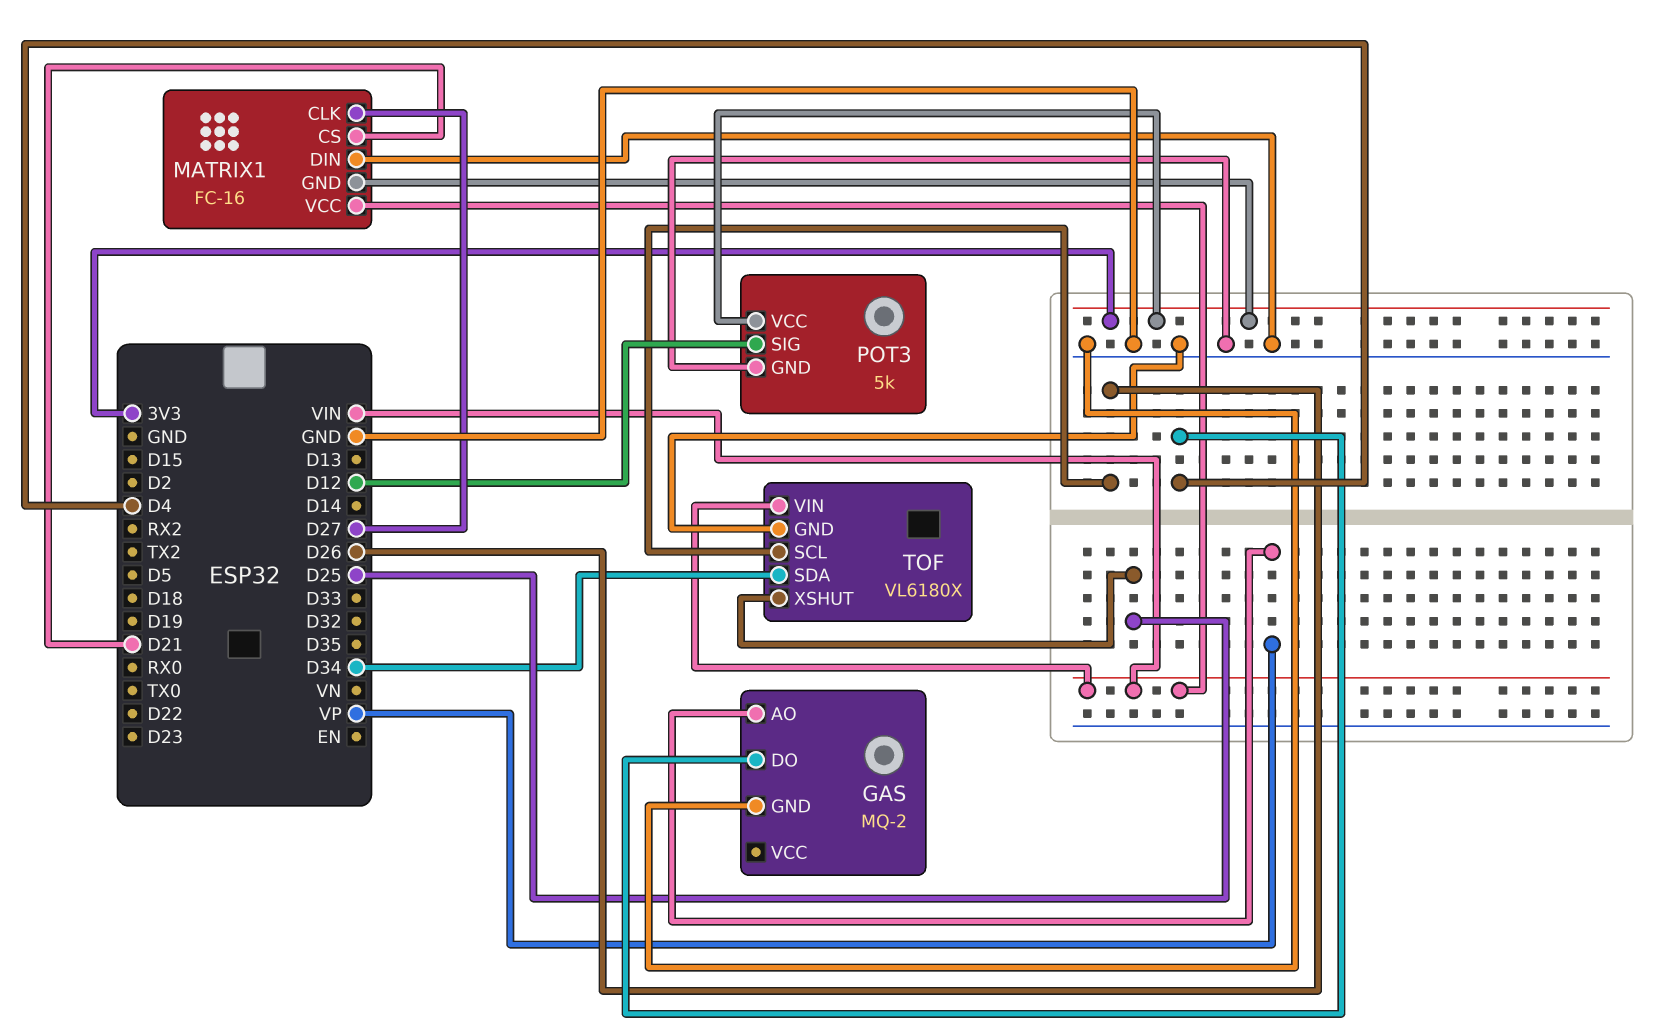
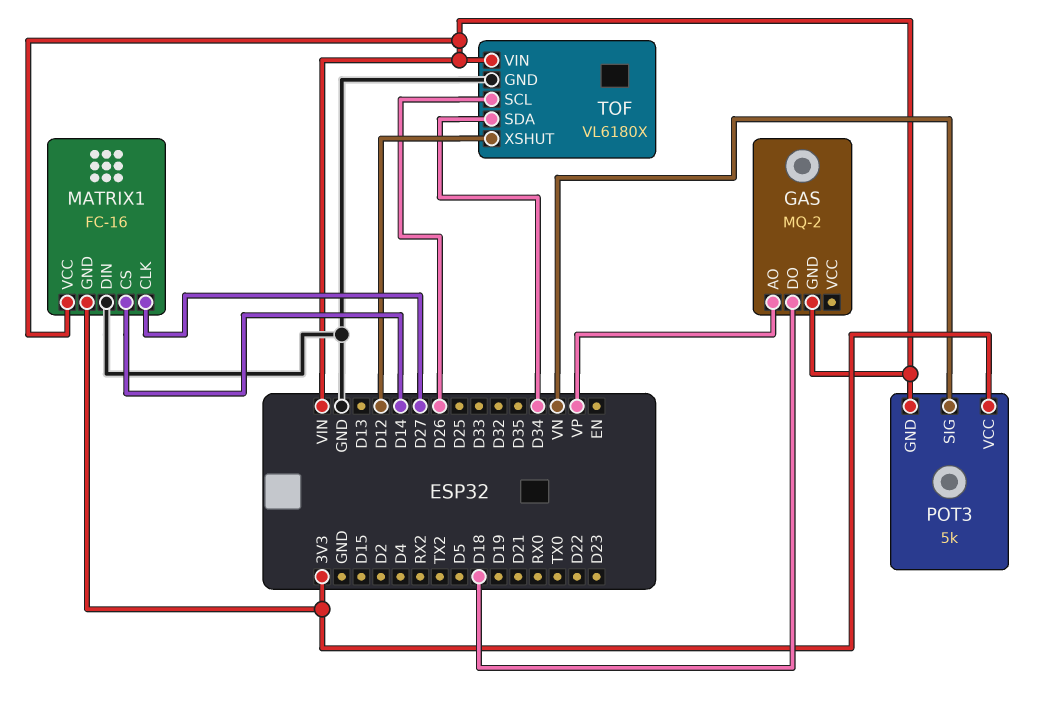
GAS pin DO: D4 -> D18
GAS pin GND: GND -> VIN
MATRIX1 pin CS: D21 -> D14
POT3 pin GND: GND -> VIN
POT3 pin SIG: D12 -> VN
TOF pin XSHUT: D25 -> D12

